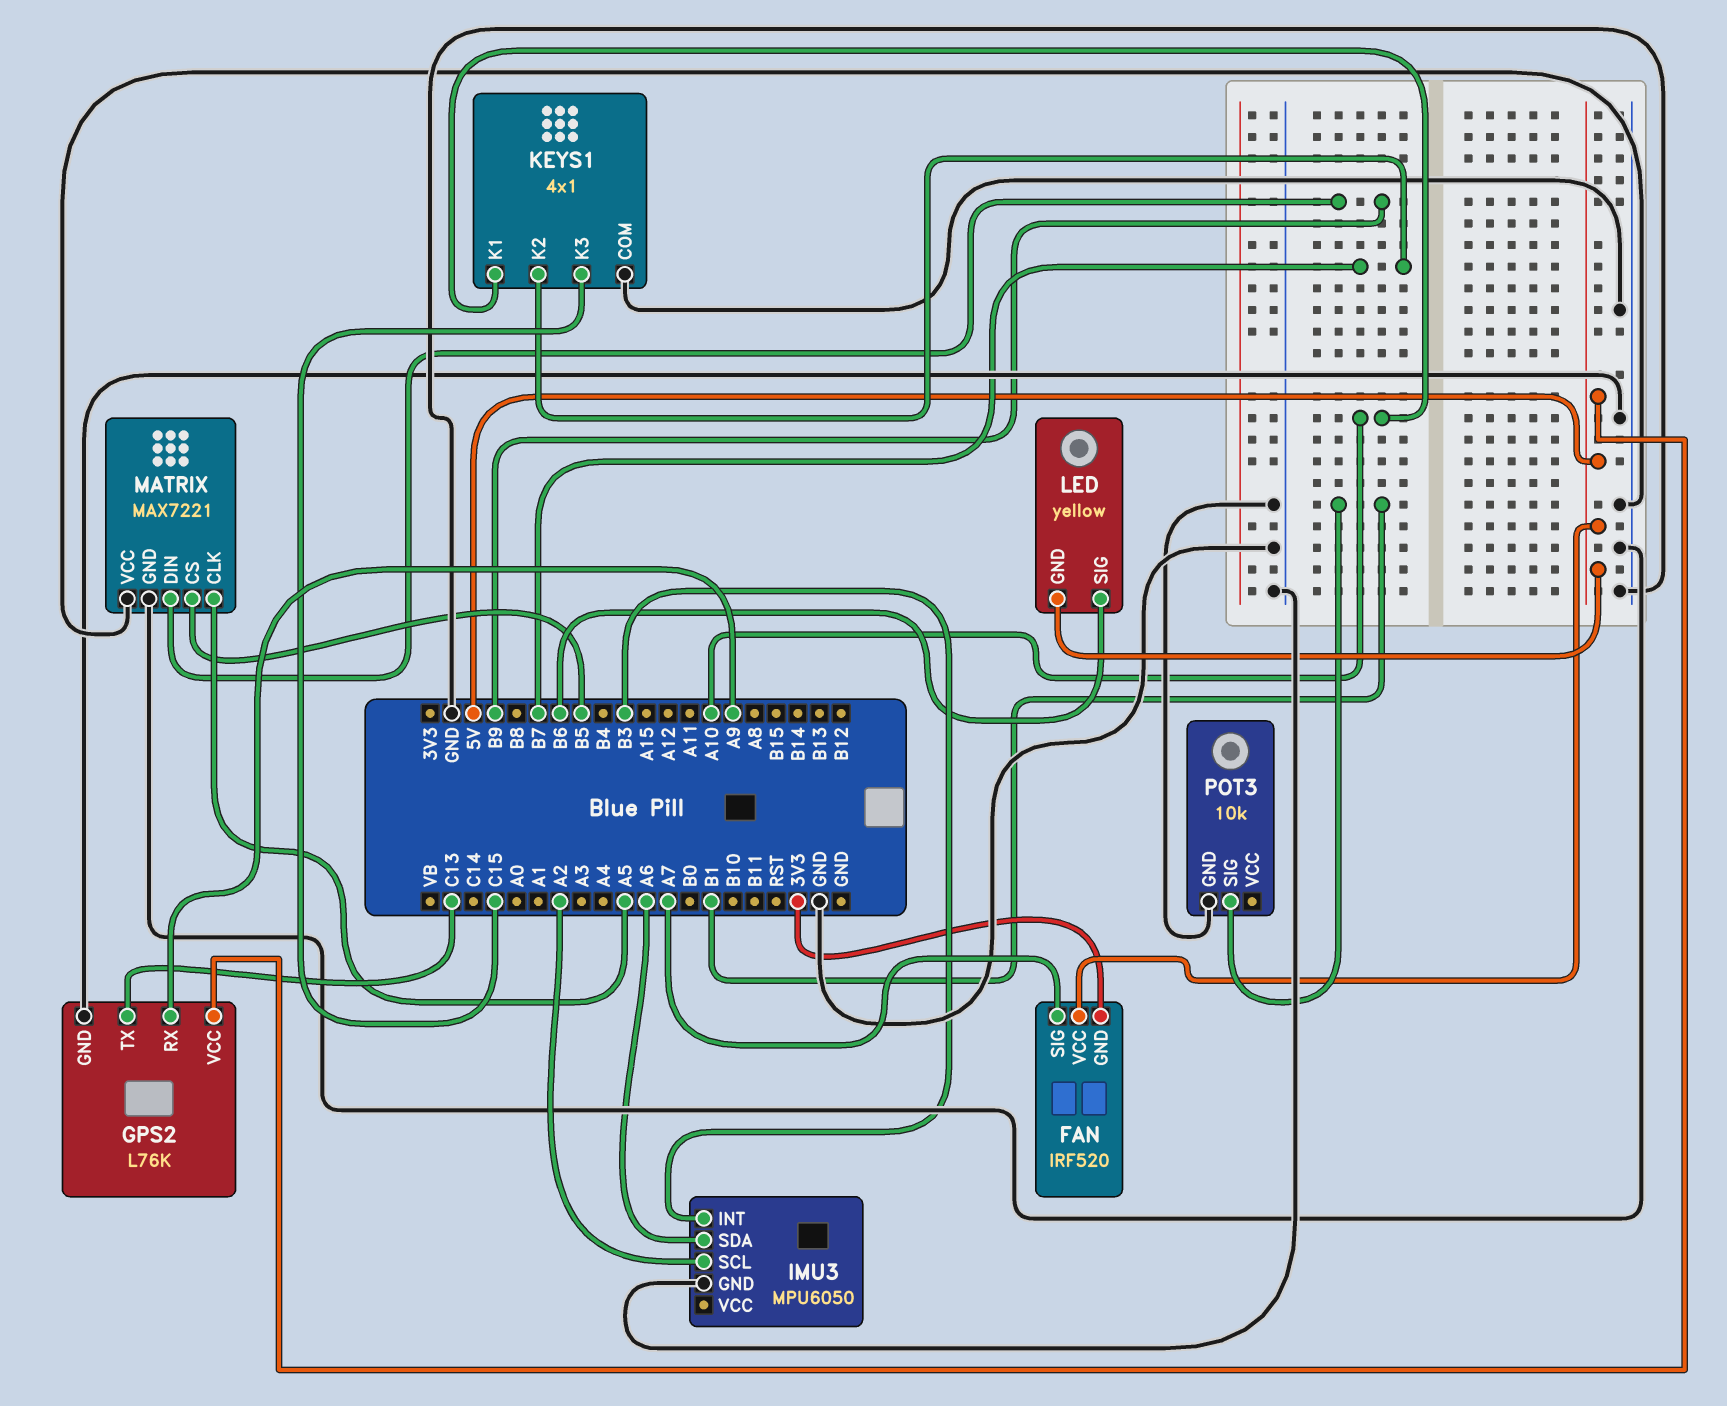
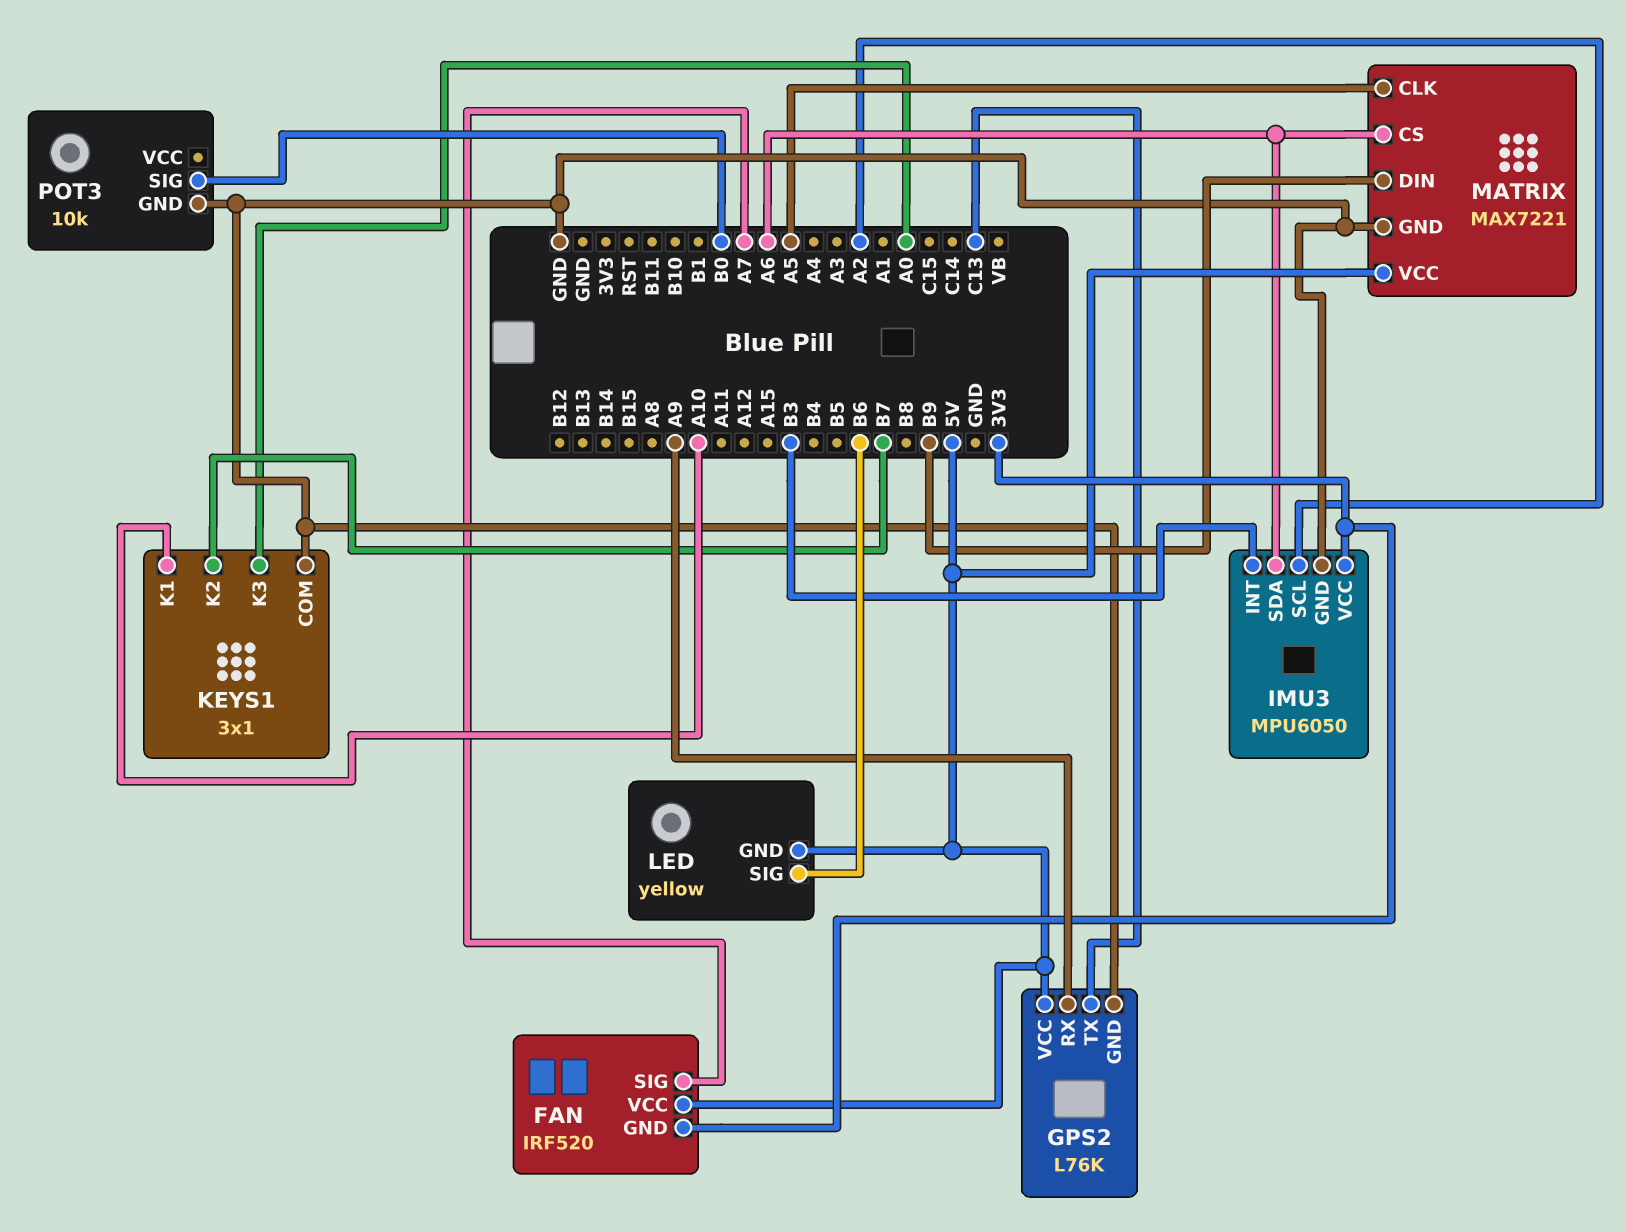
IMU3 pin VCC: none -> 3V3
KEYS1: 4x1 -> 3x1
KEYS1 pin K3: C15 -> A0
MATRIX pin CS: B5 -> A6
MATRIX pin VCC: GND -> 5V
POT3 pin SIG: B1 -> B0

